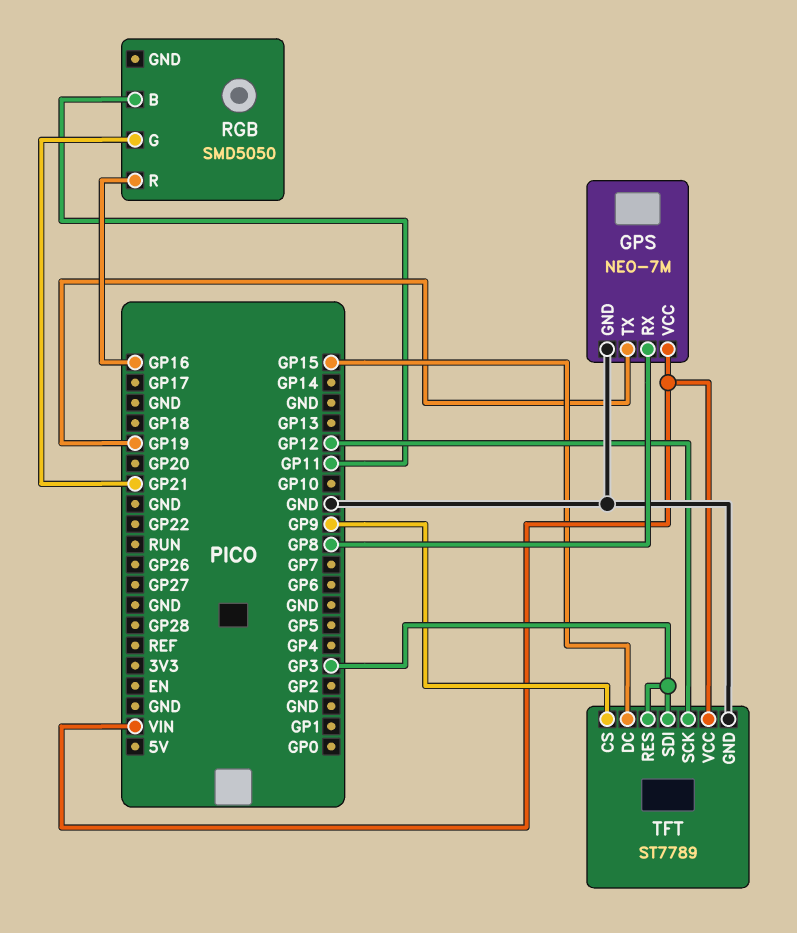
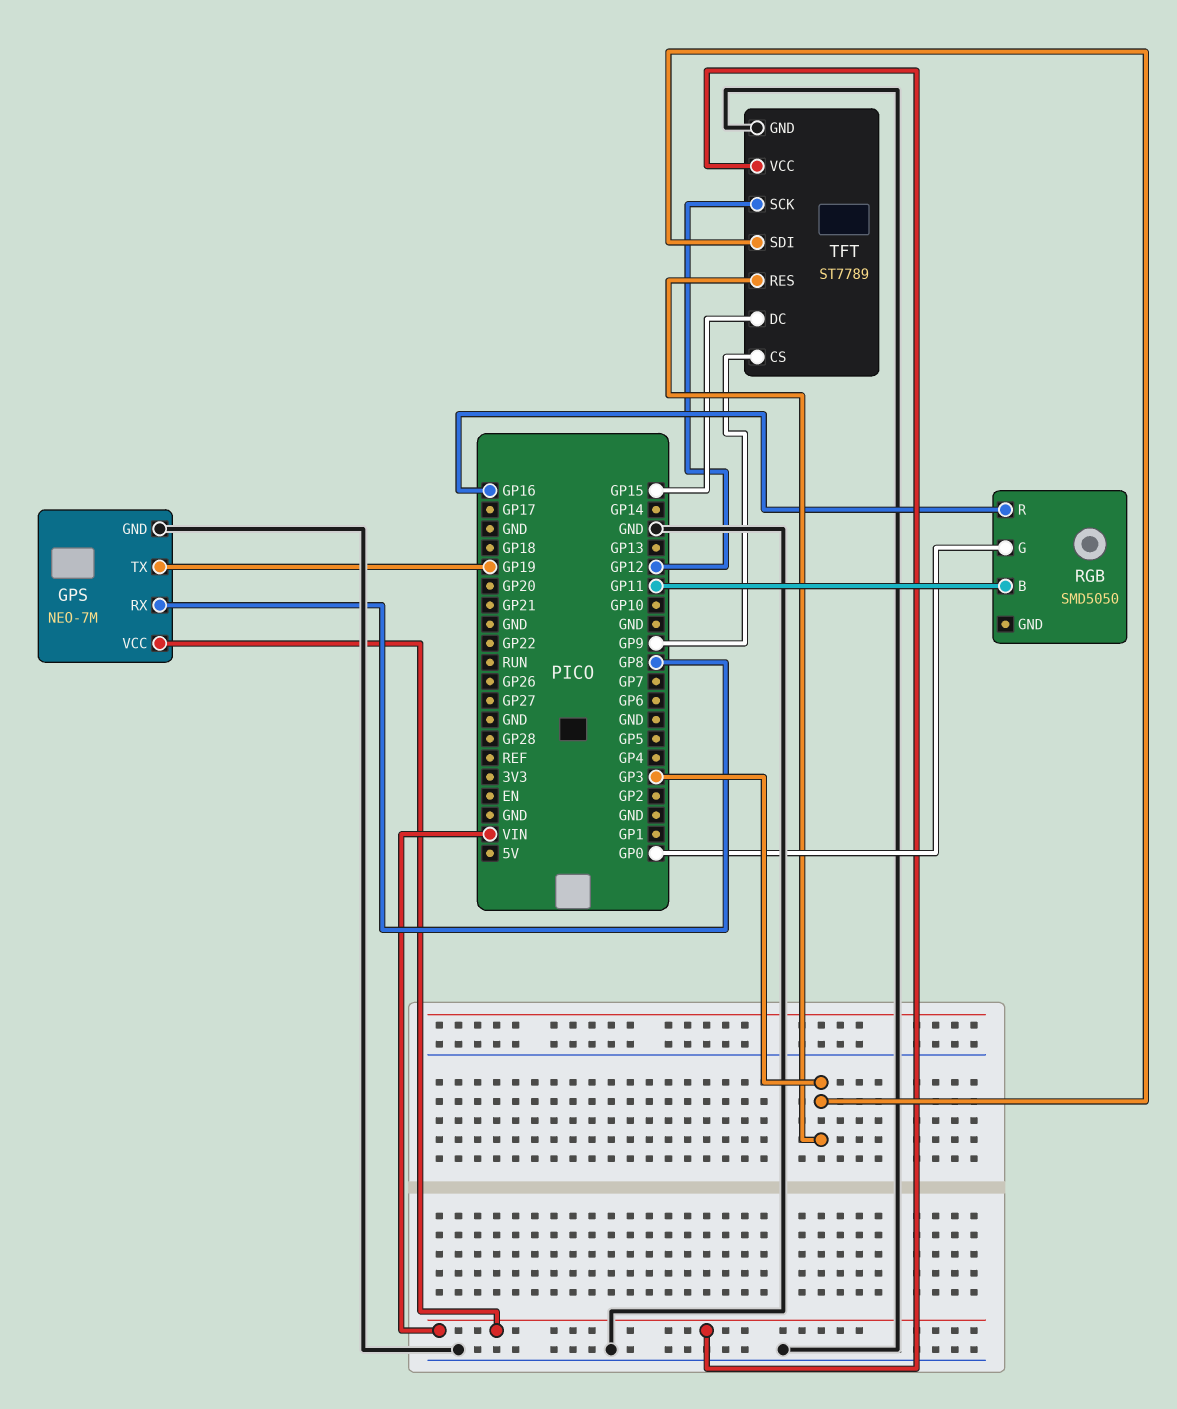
RGB pin G: GP21 -> GP0

